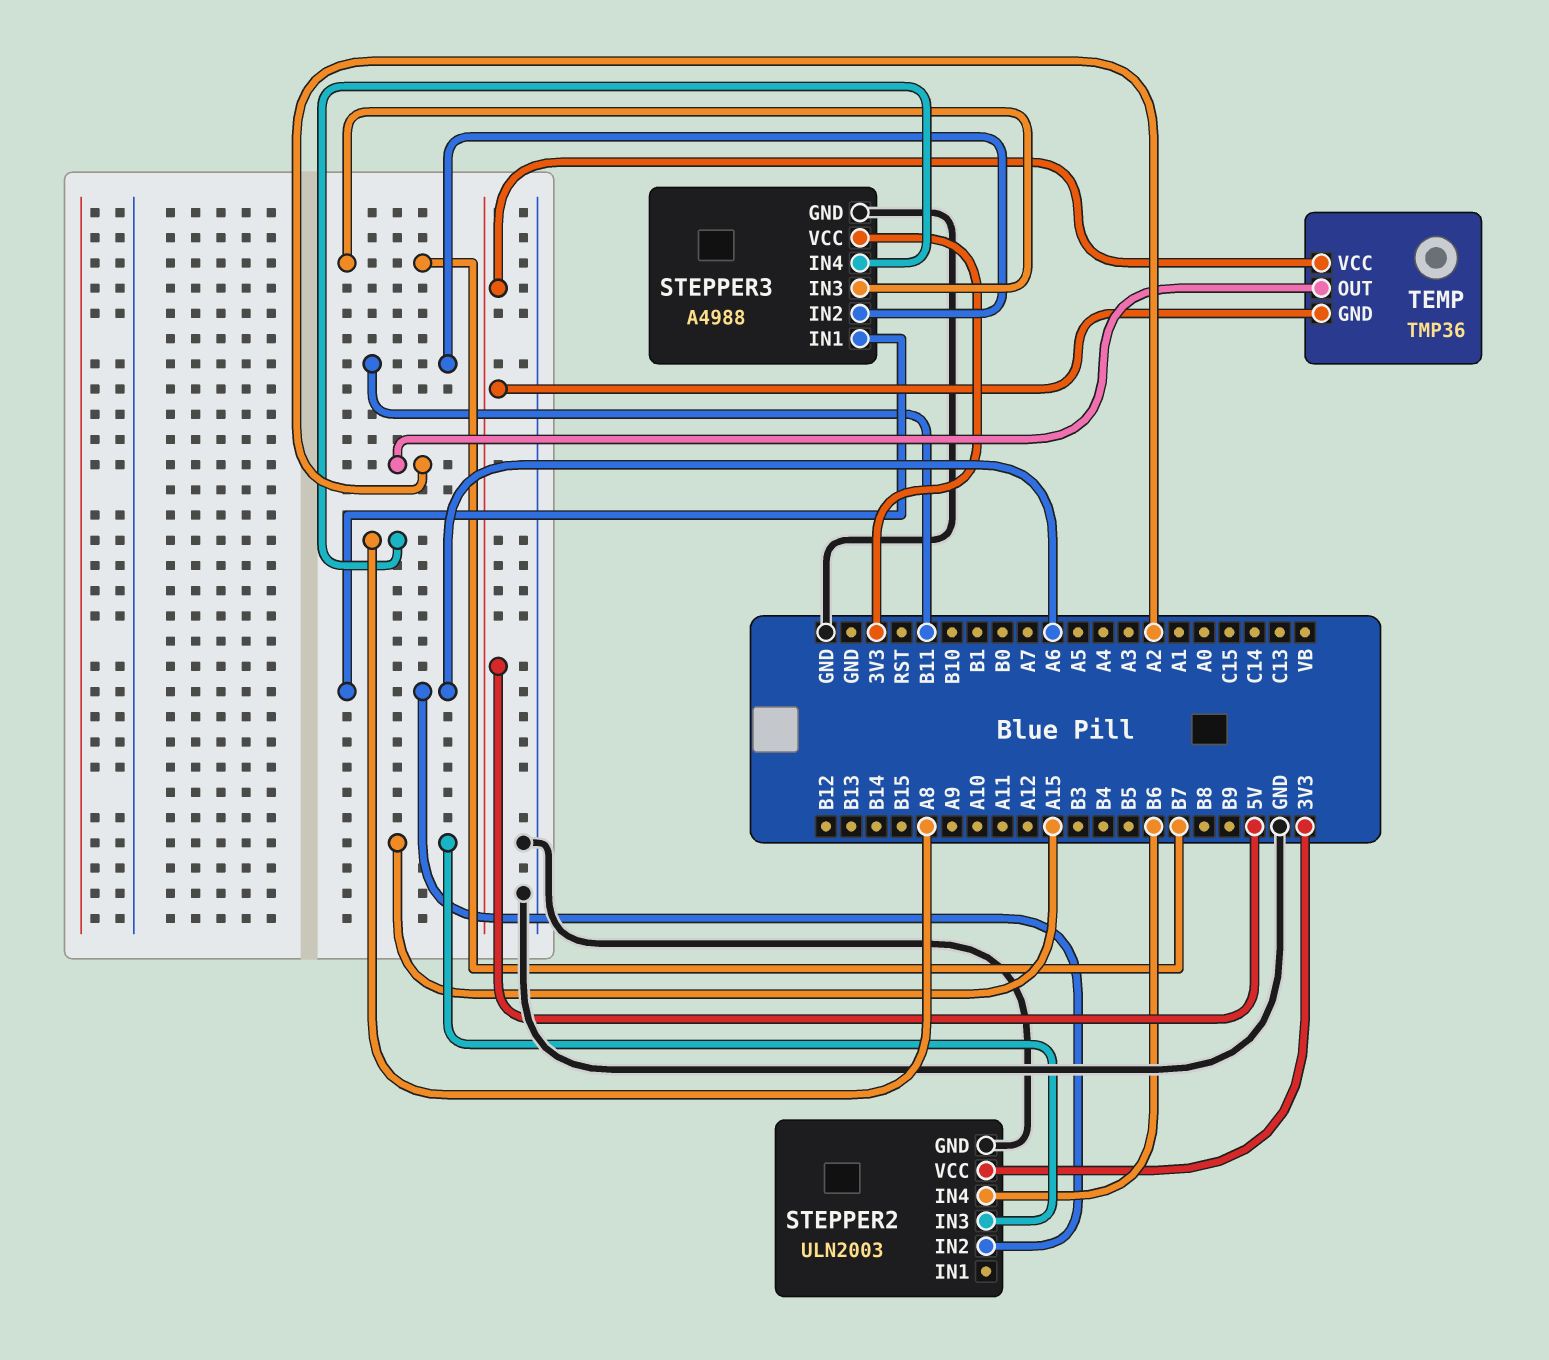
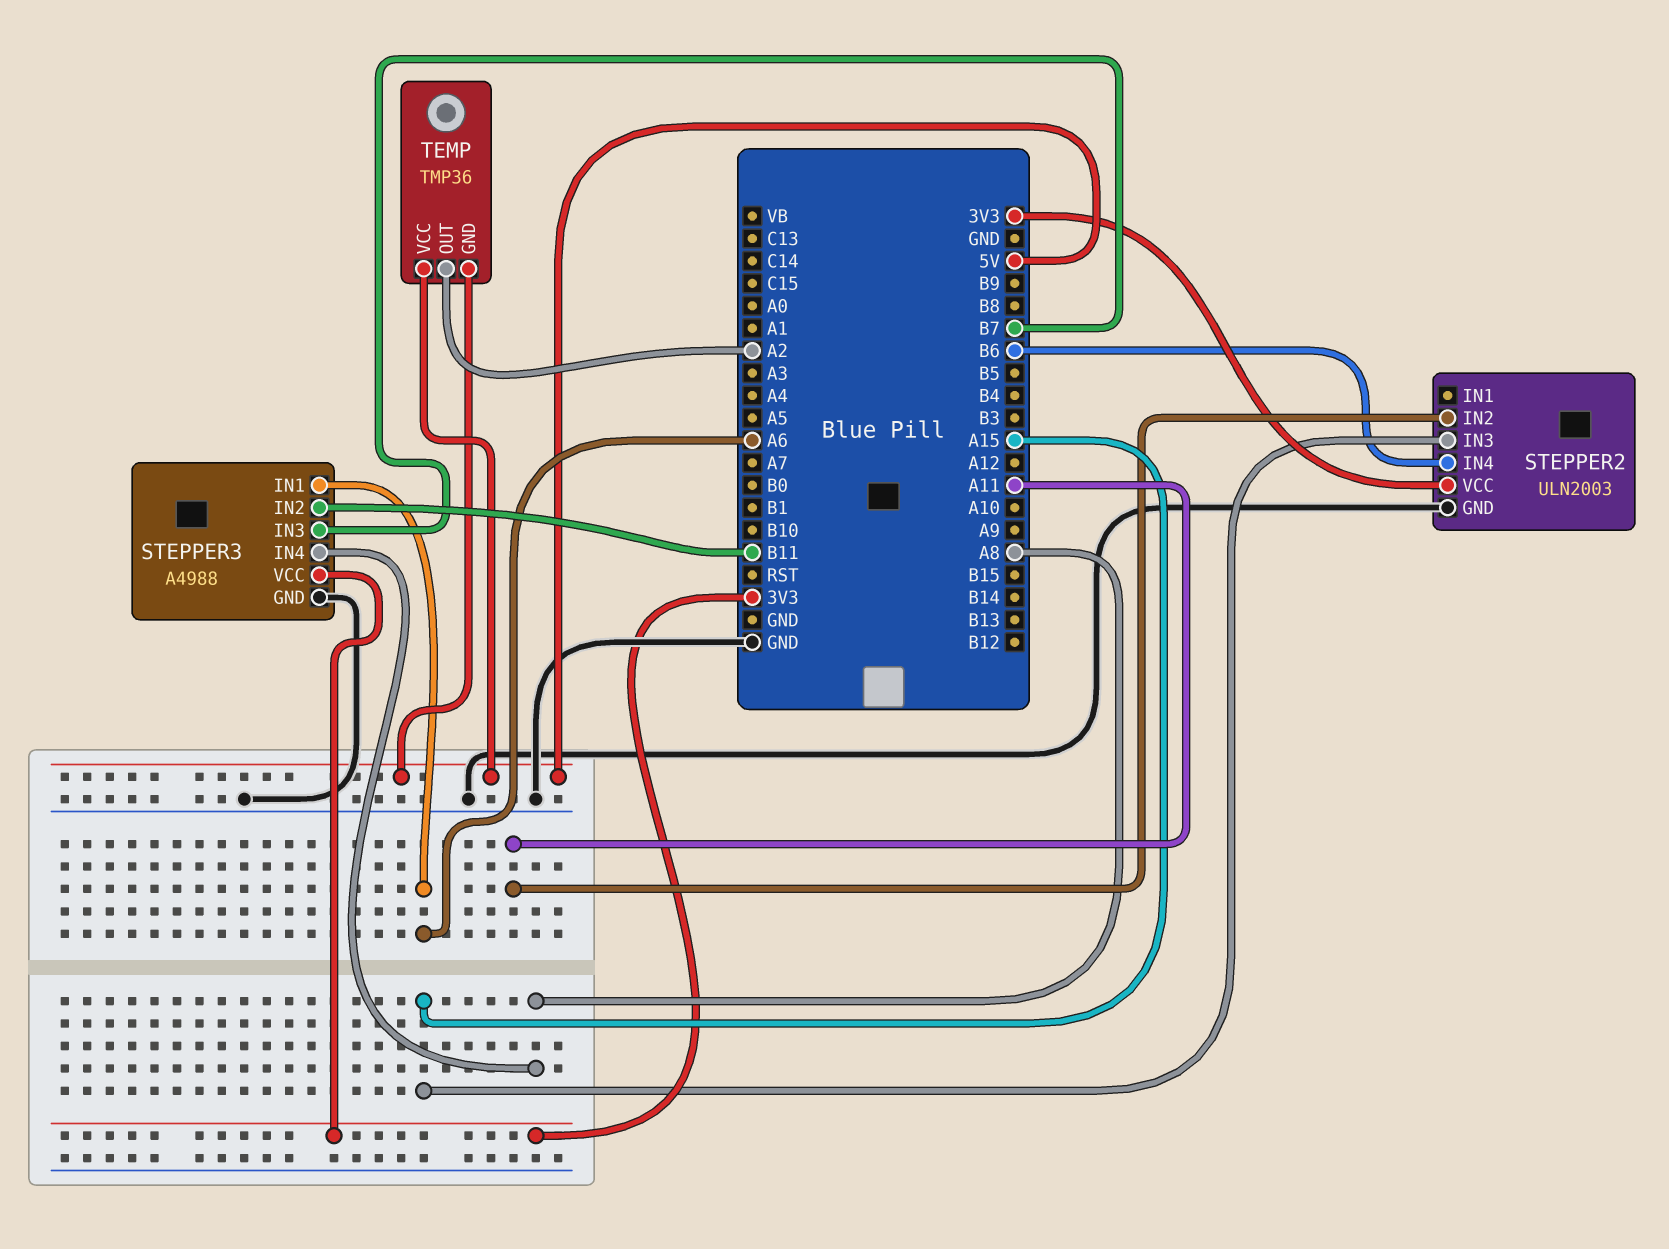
STEPPER2 pin IN2: A6 -> A11

